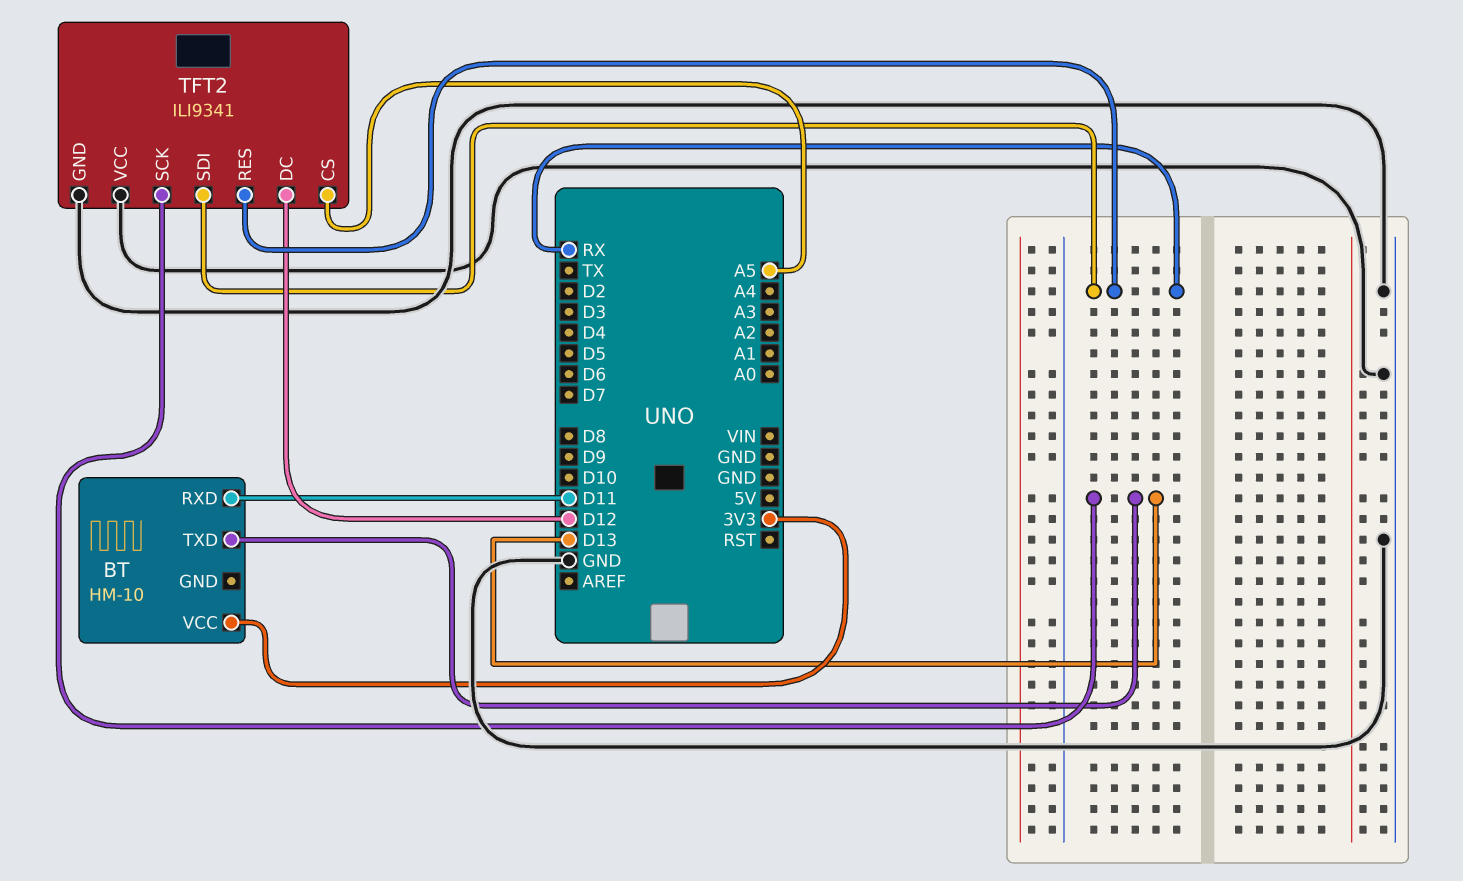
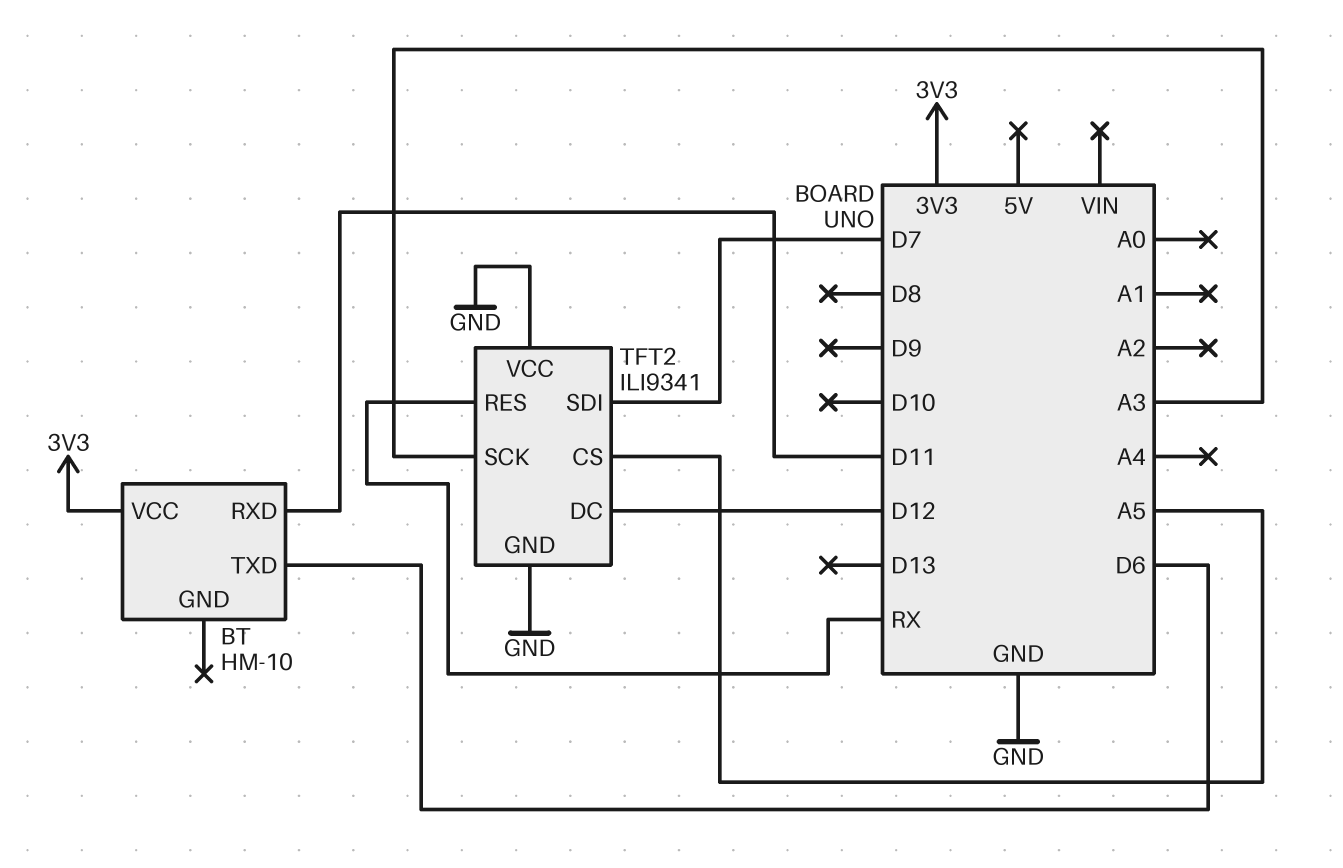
BT pin TXD: D13 -> D6
TFT2 pin SCK: D13 -> A3
TFT2 pin SDI: RX -> D7

